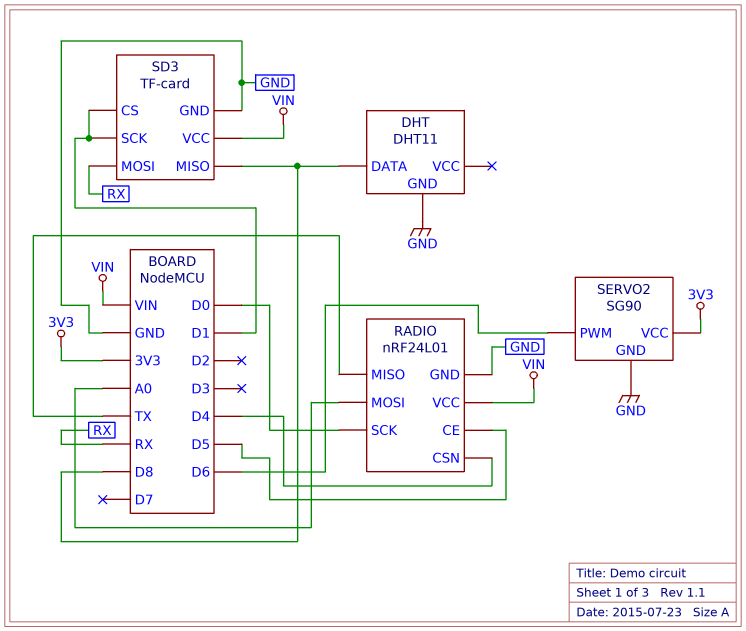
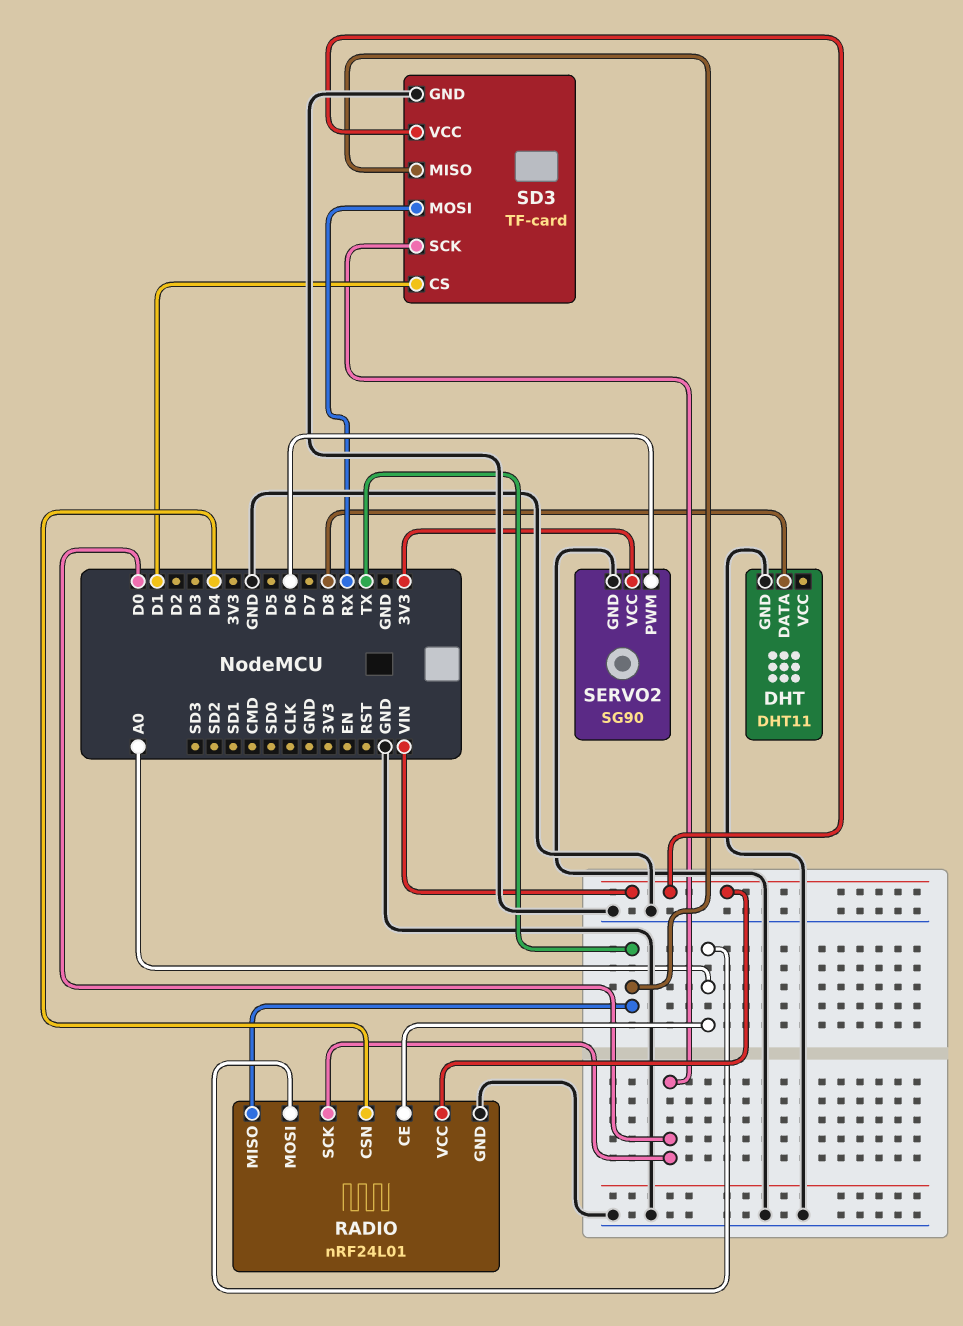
RADIO pin CE: D5 -> A0
SD3 pin MISO: D8 -> TX
SD3 pin SCK: D1 -> D0

